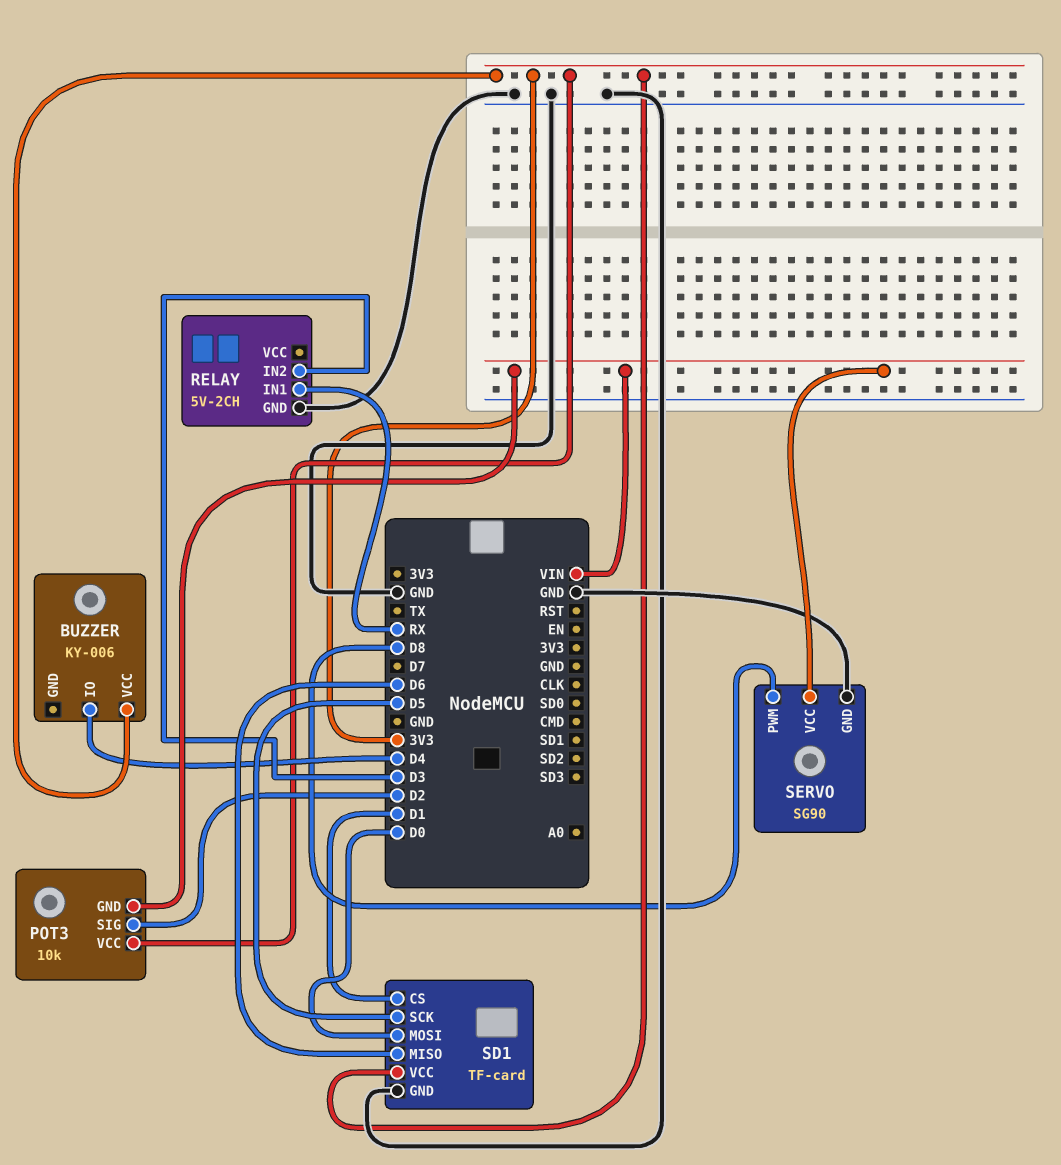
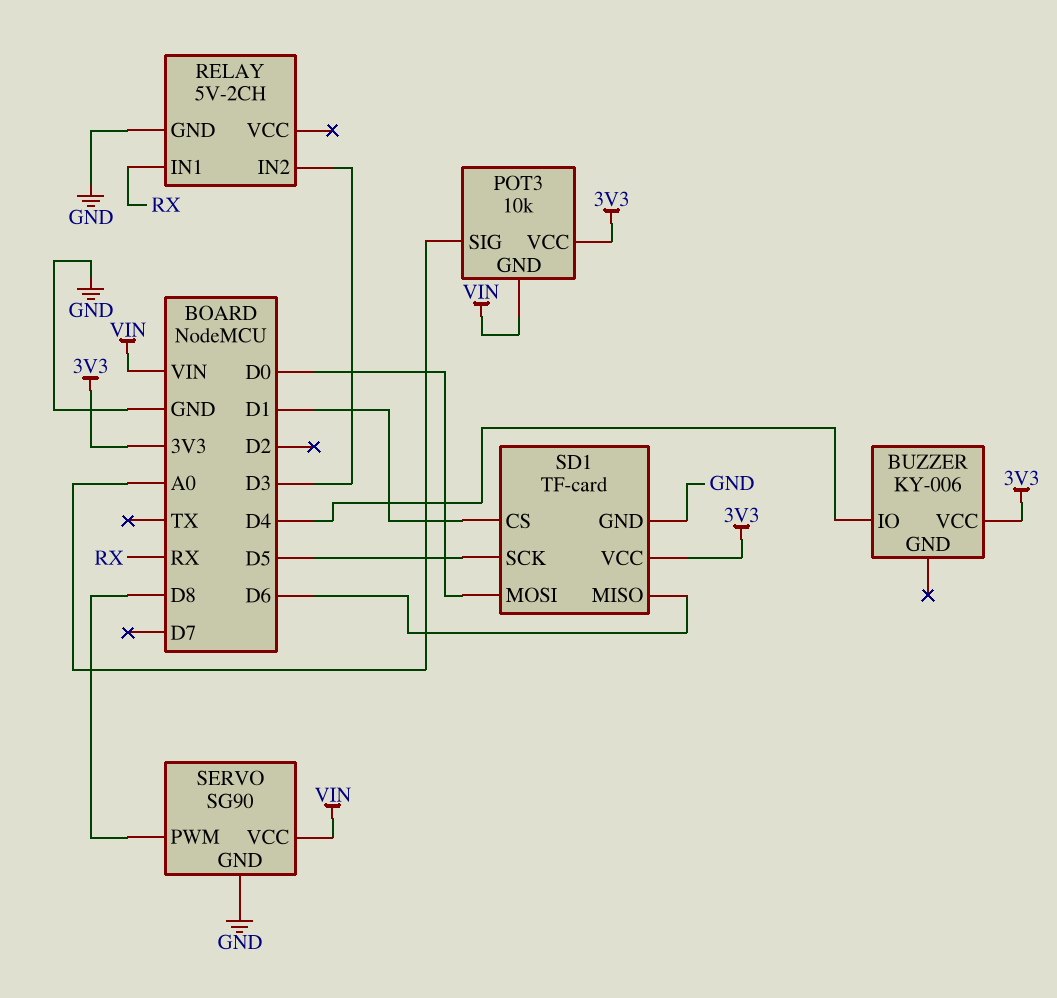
POT3 pin SIG: D2 -> A0

